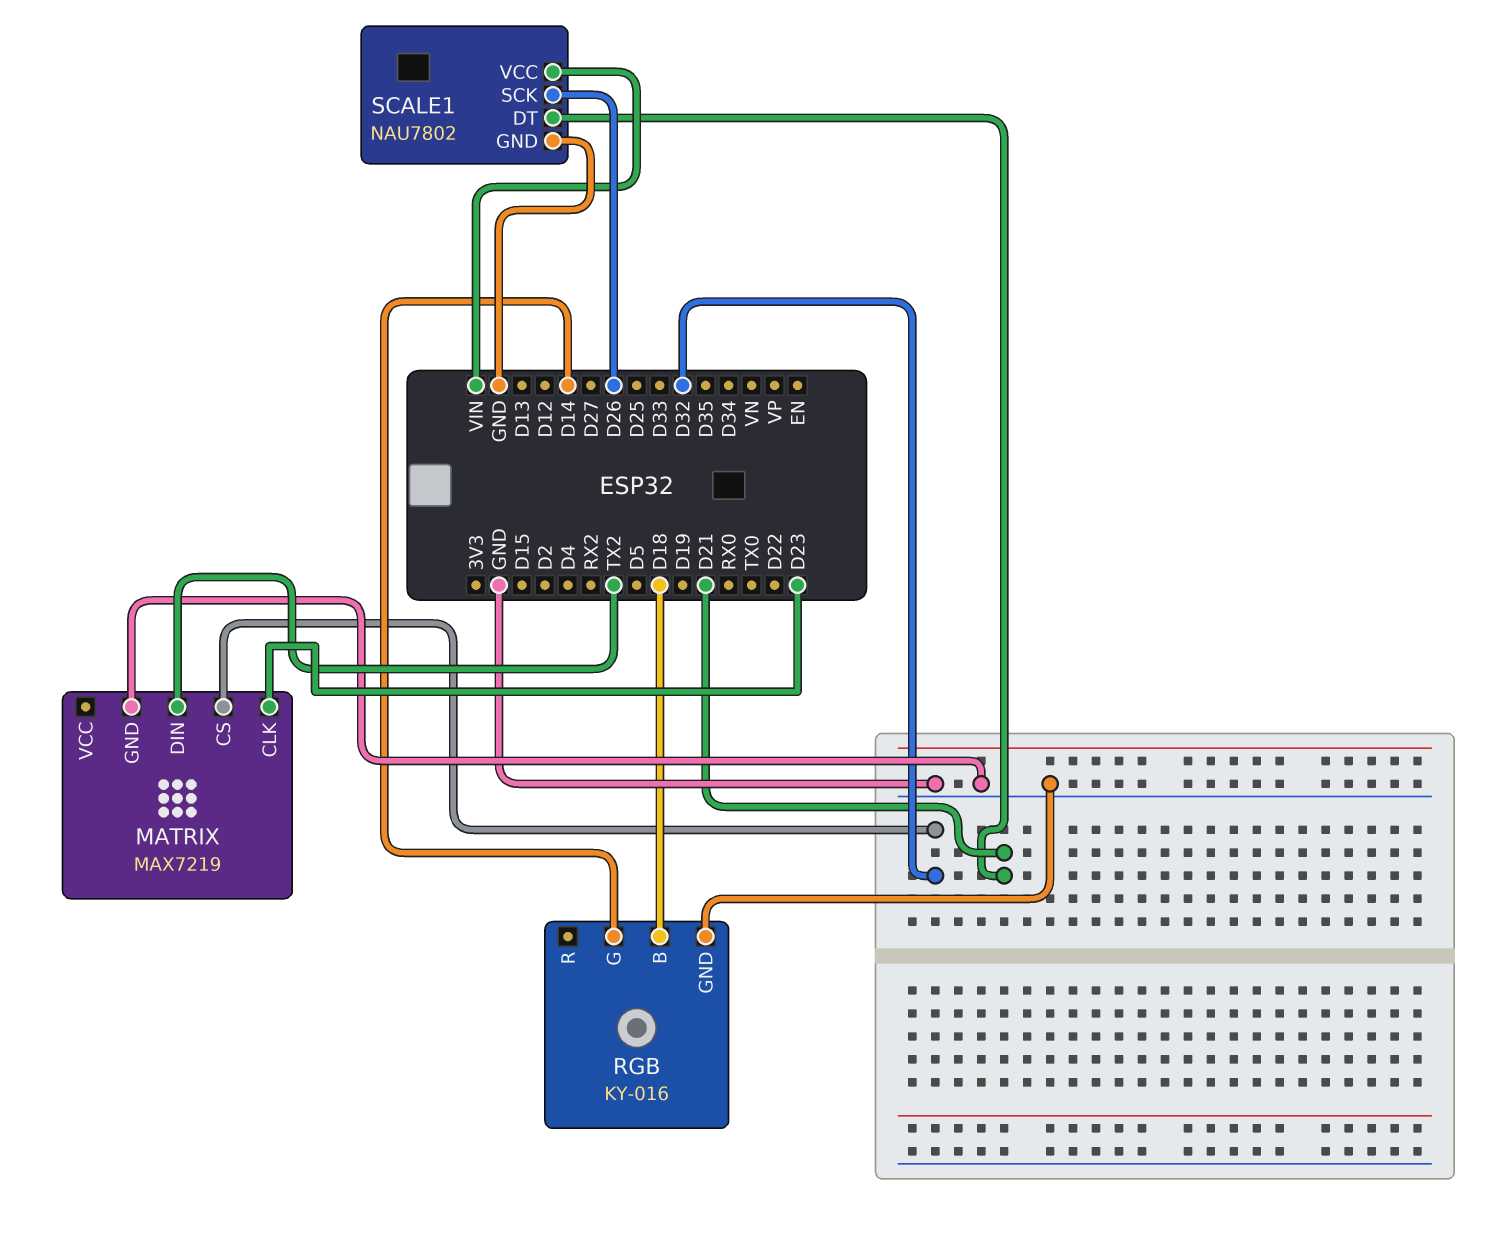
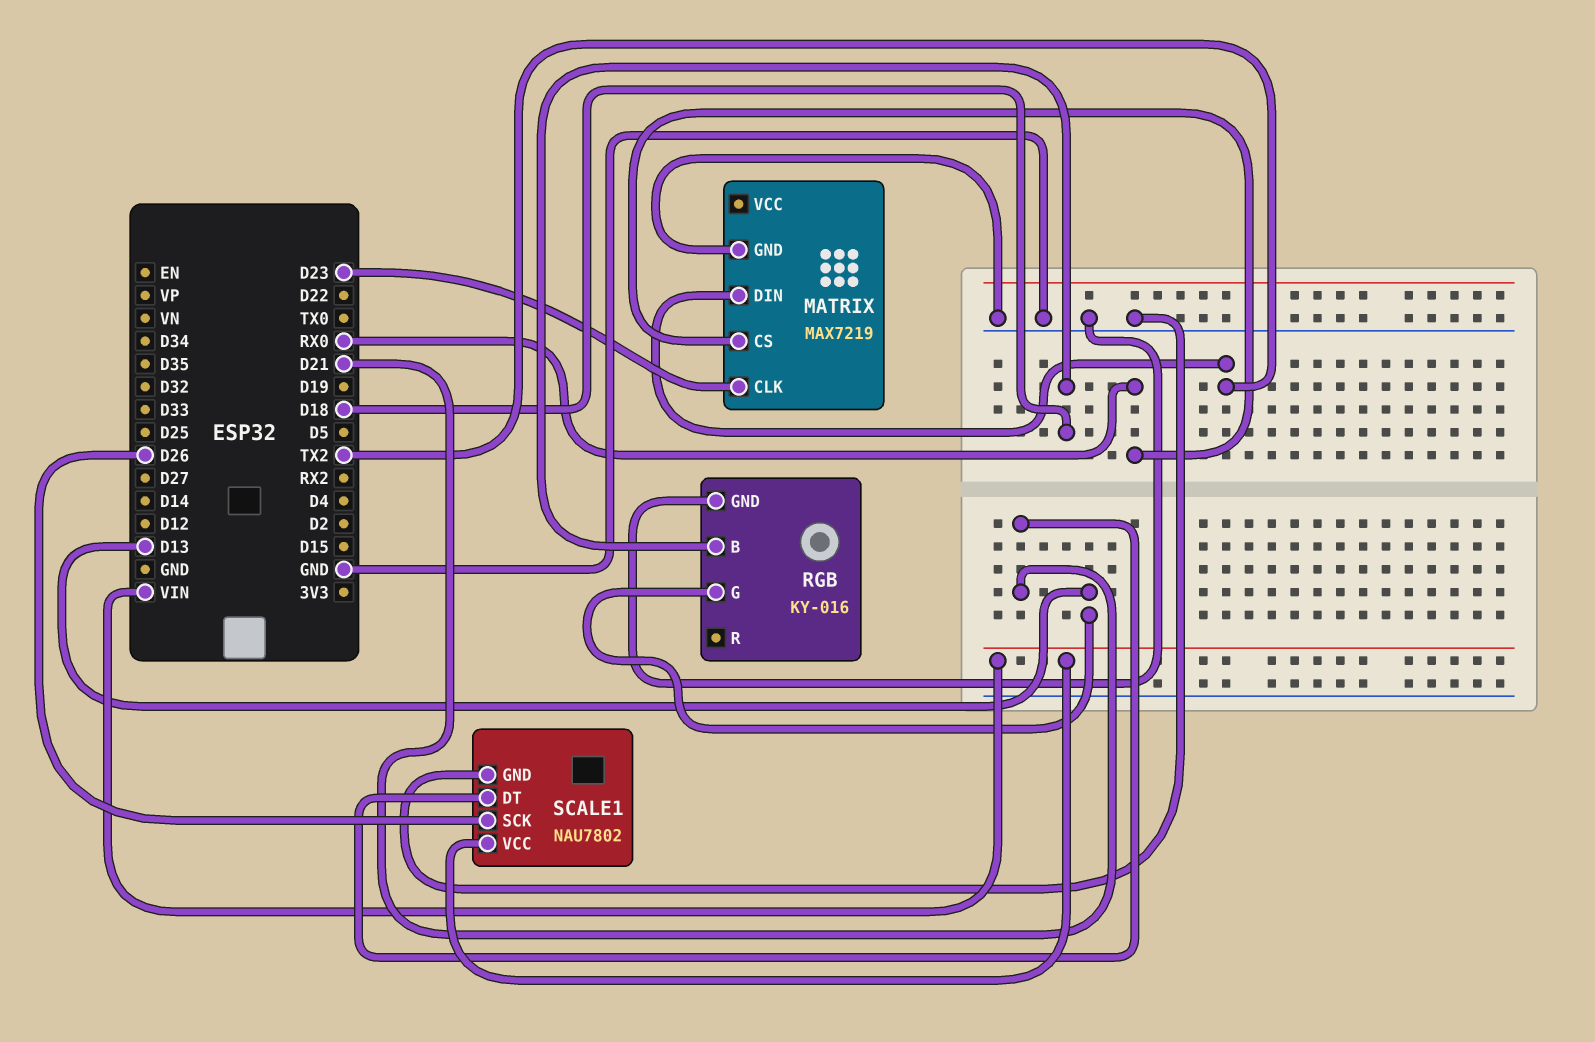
MATRIX pin CS: D32 -> RX0
RGB pin G: D14 -> D13

